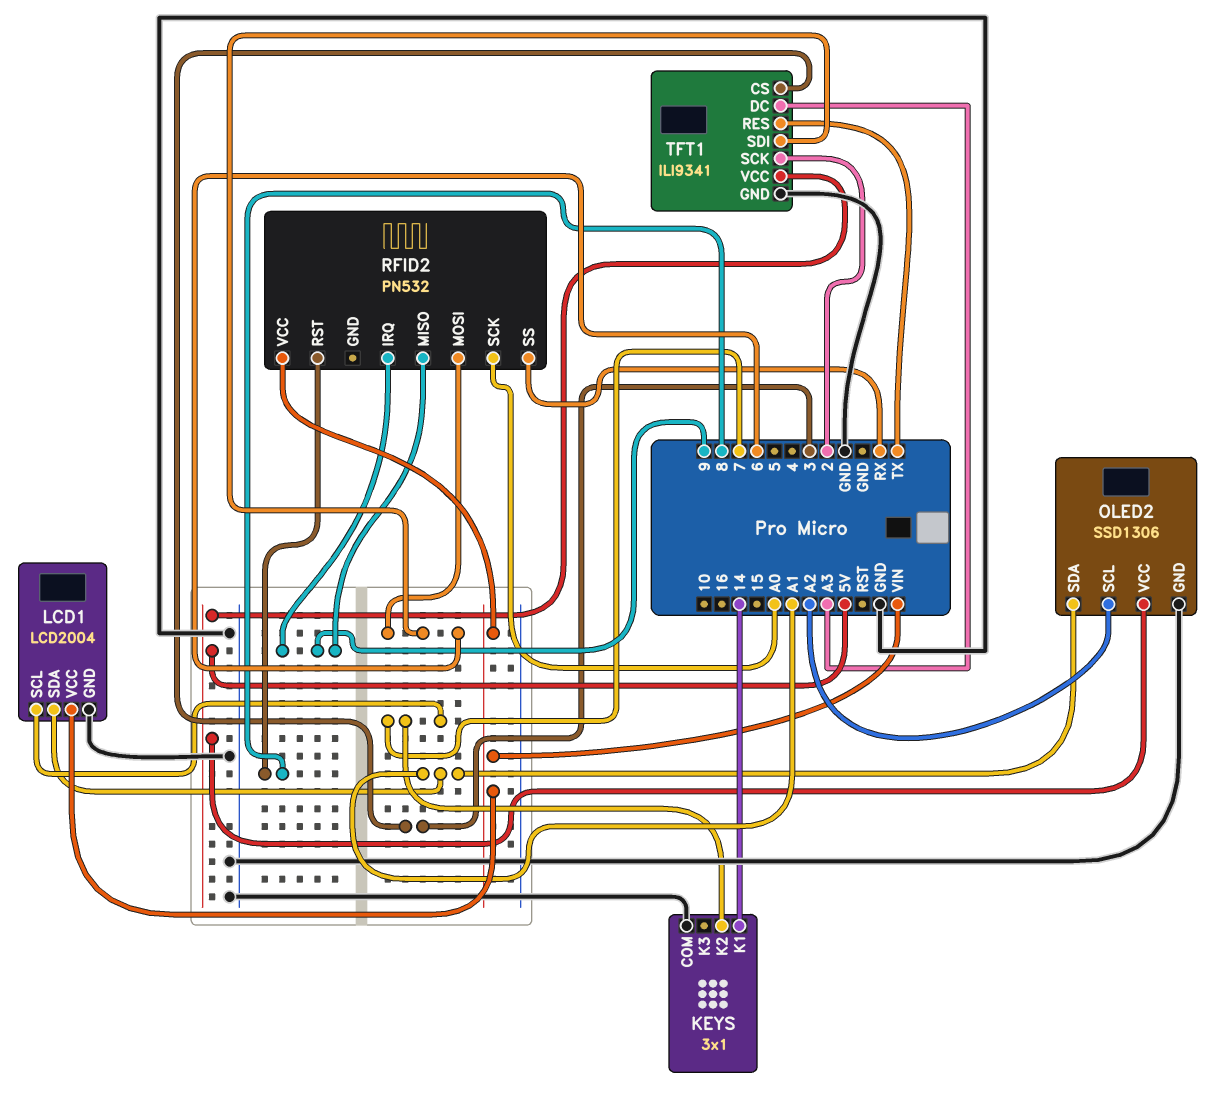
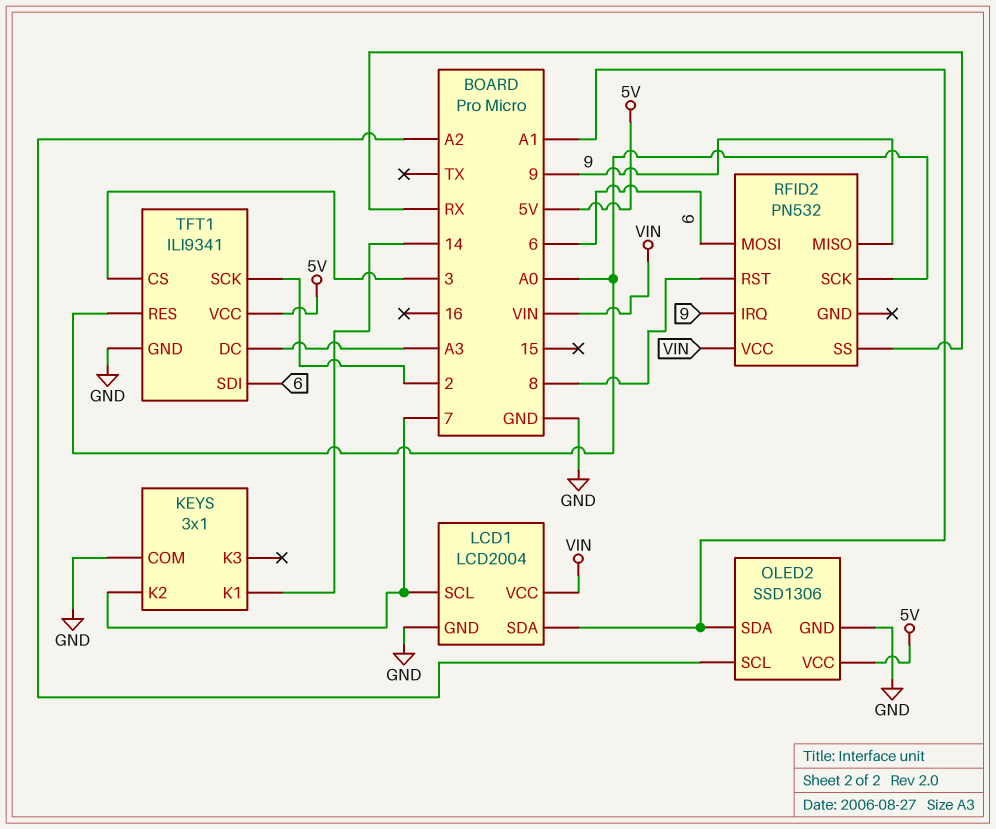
TFT1 pin RES: TX -> A0

